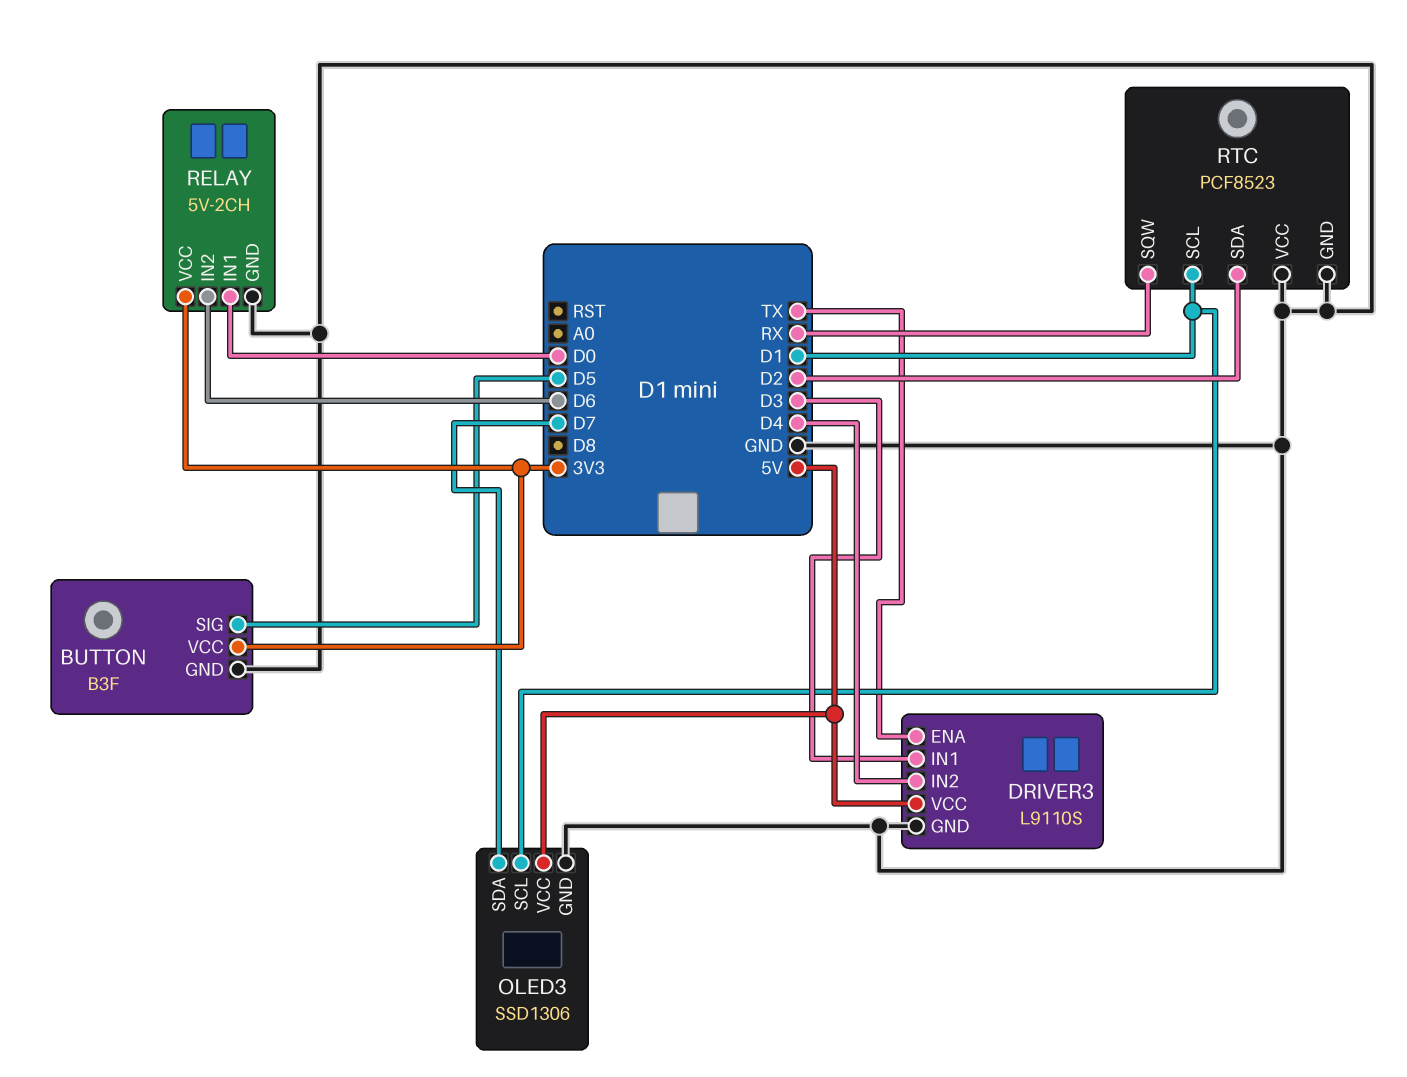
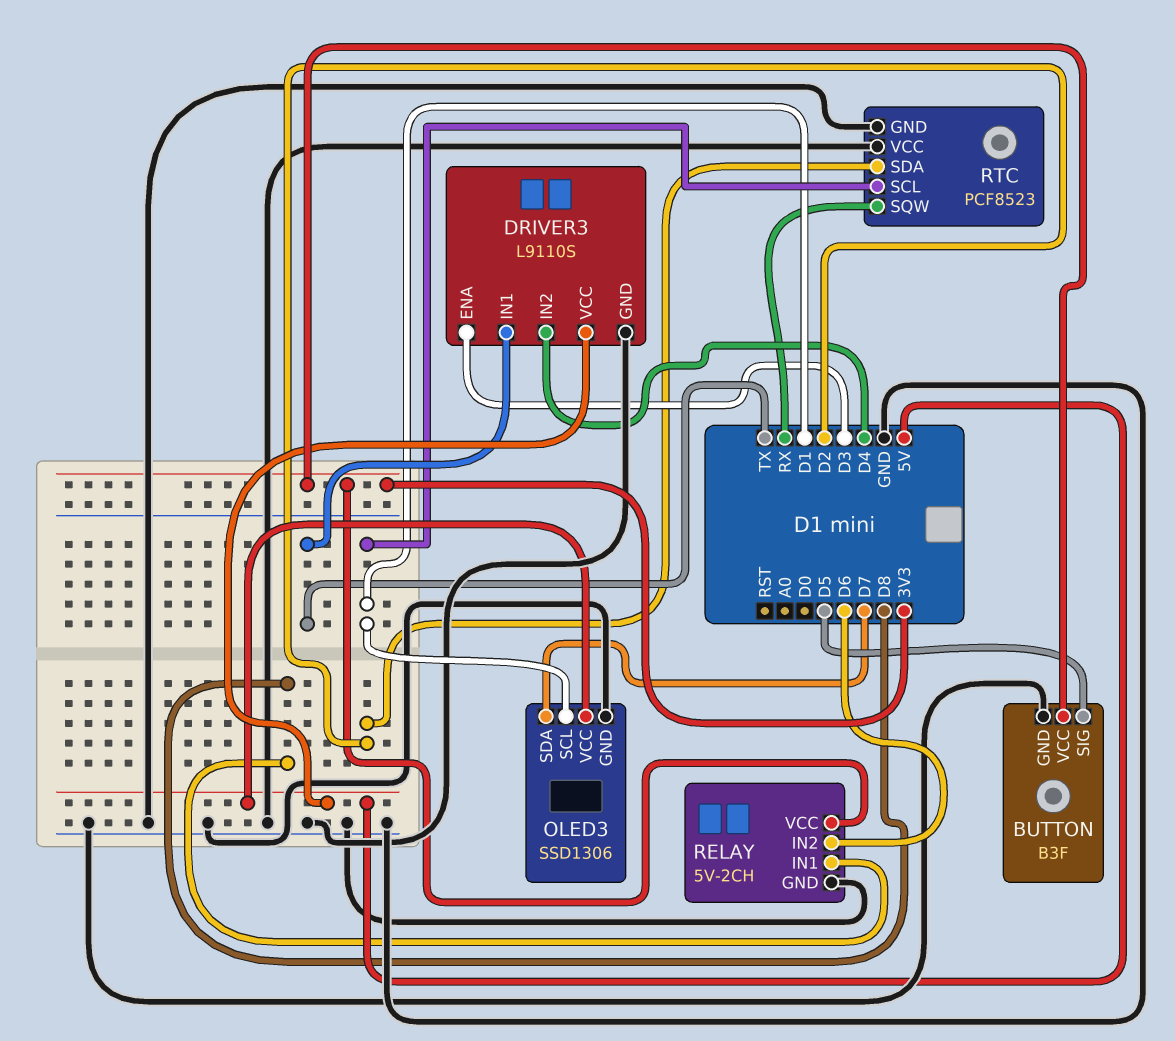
DRIVER3 pin ENA: TX -> D3
DRIVER3 pin IN1: D3 -> TX
RELAY pin IN1: D0 -> D8

